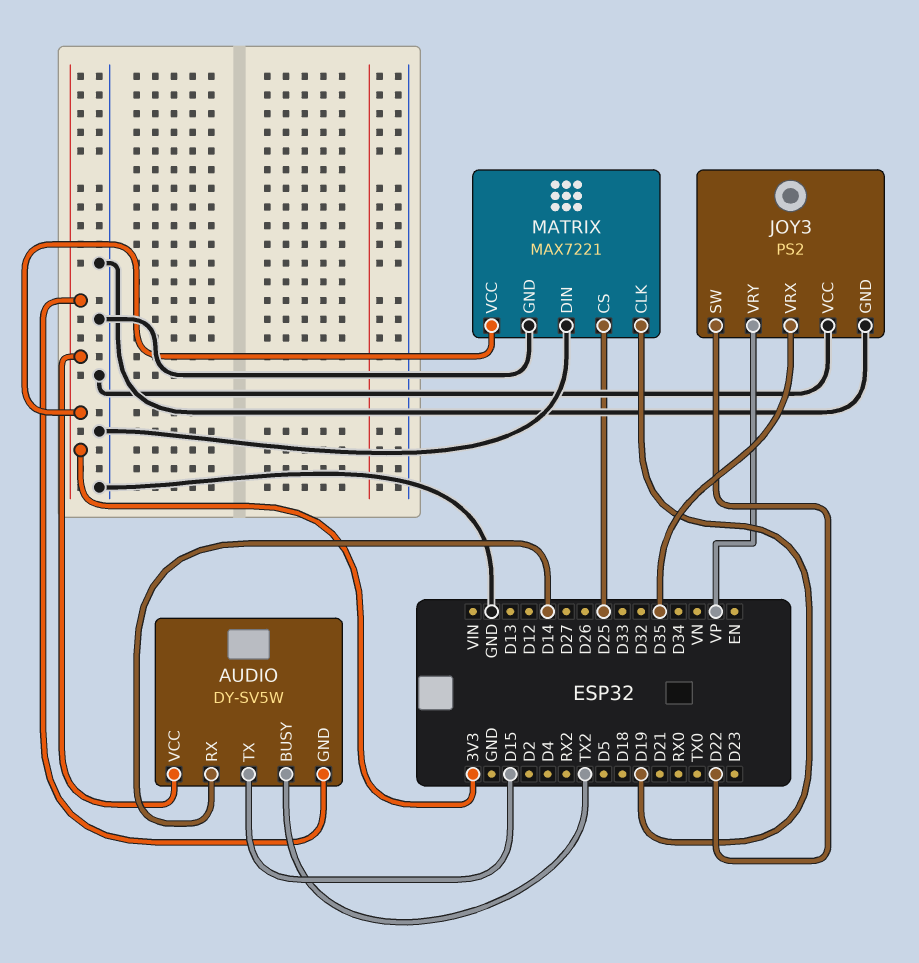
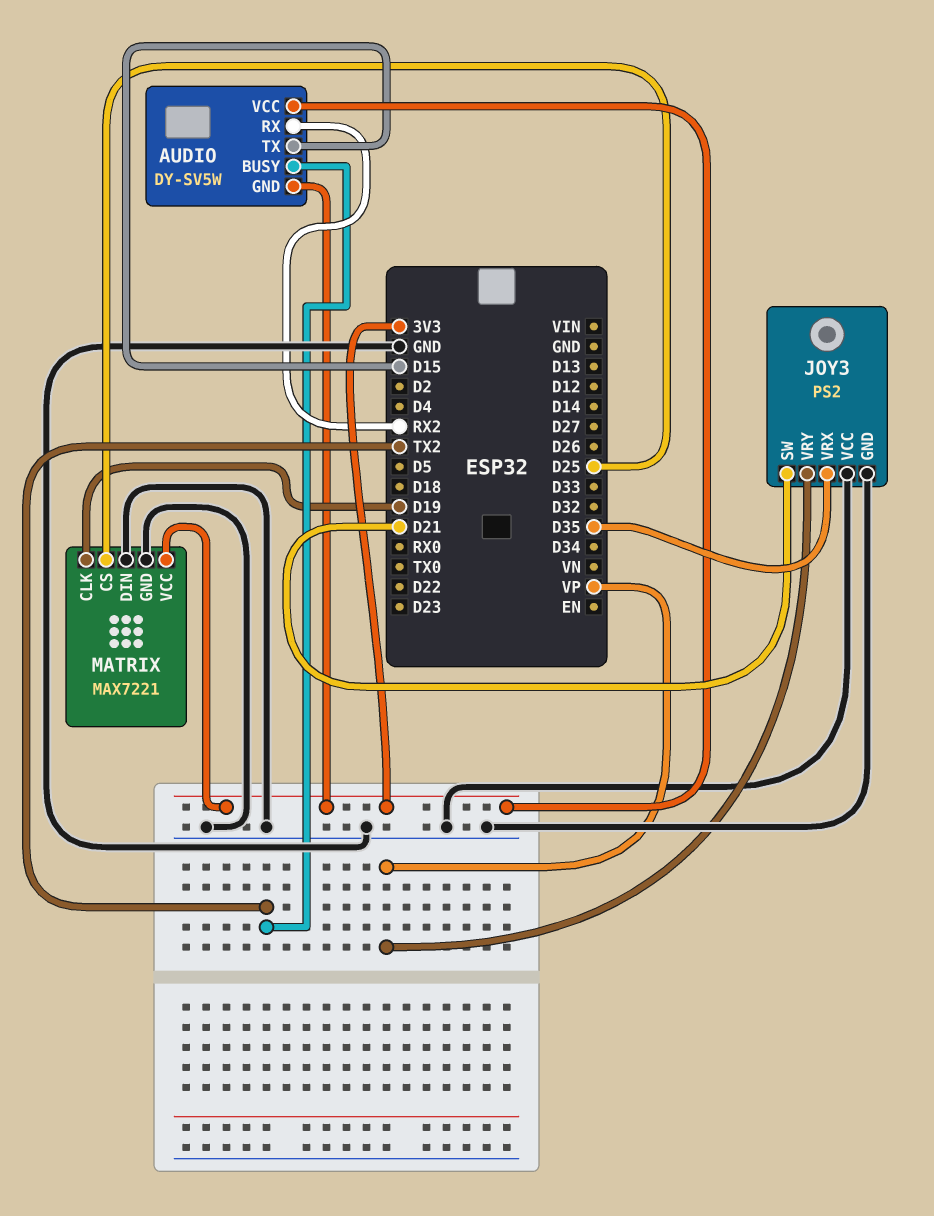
AUDIO pin RX: D14 -> RX2
JOY3 pin SW: D22 -> D21

